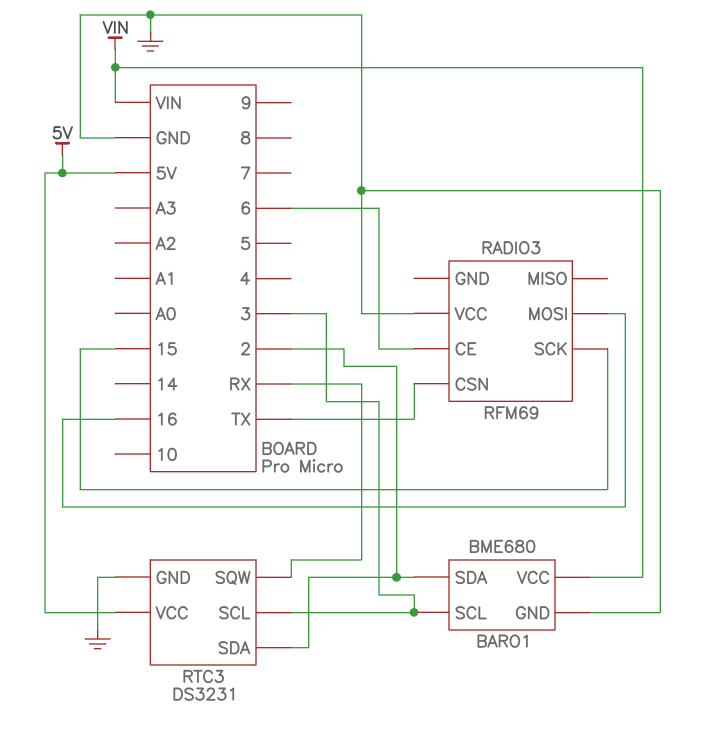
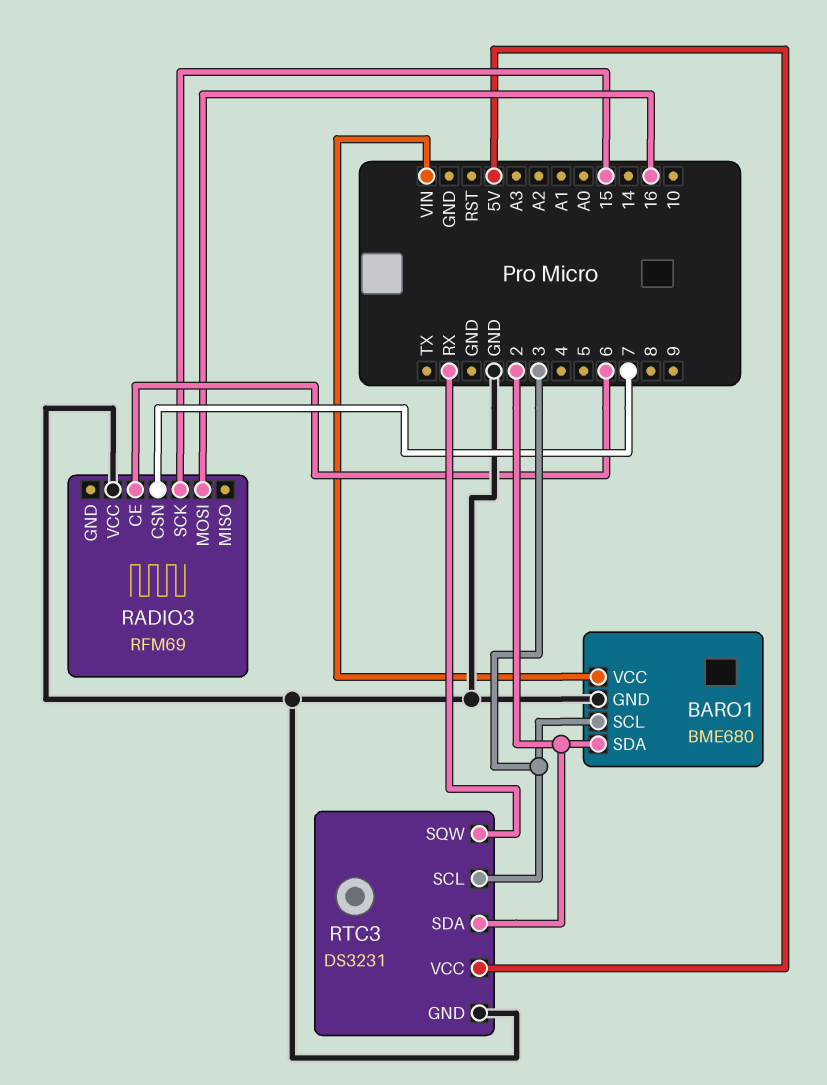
RADIO3 pin CSN: TX -> 7

